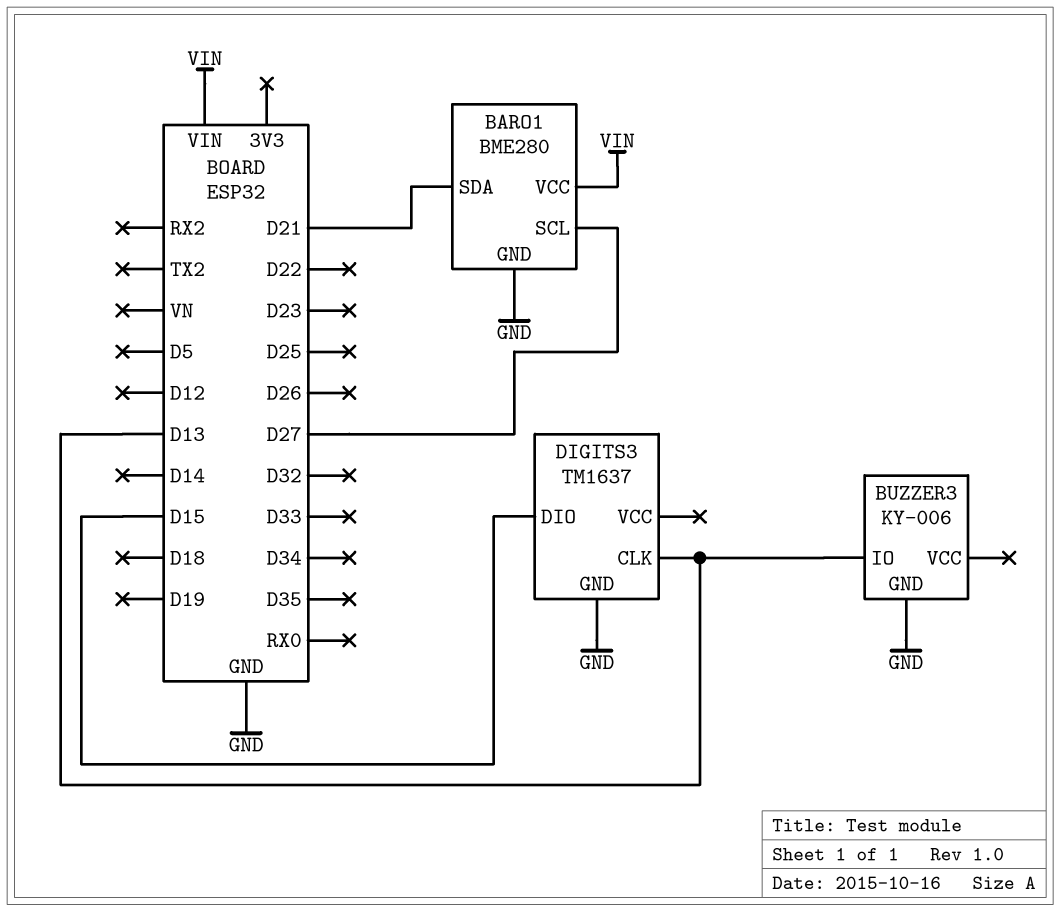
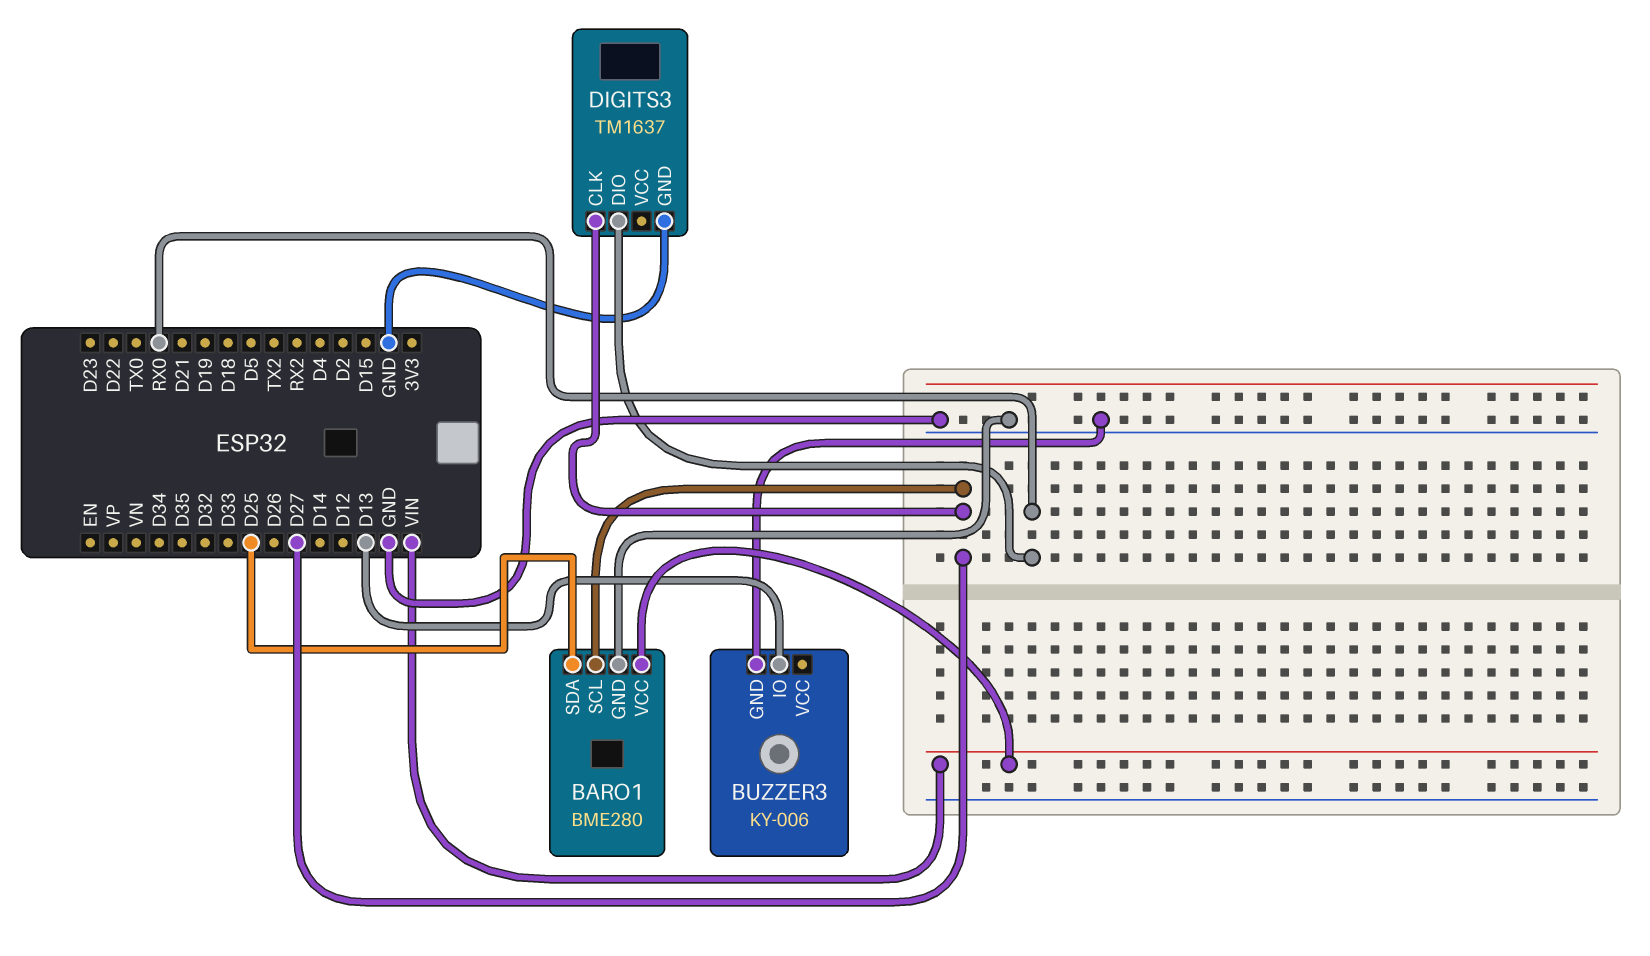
BARO1 pin SDA: D21 -> D25
DIGITS3 pin CLK: D13 -> D27
DIGITS3 pin DIO: D15 -> RX0

